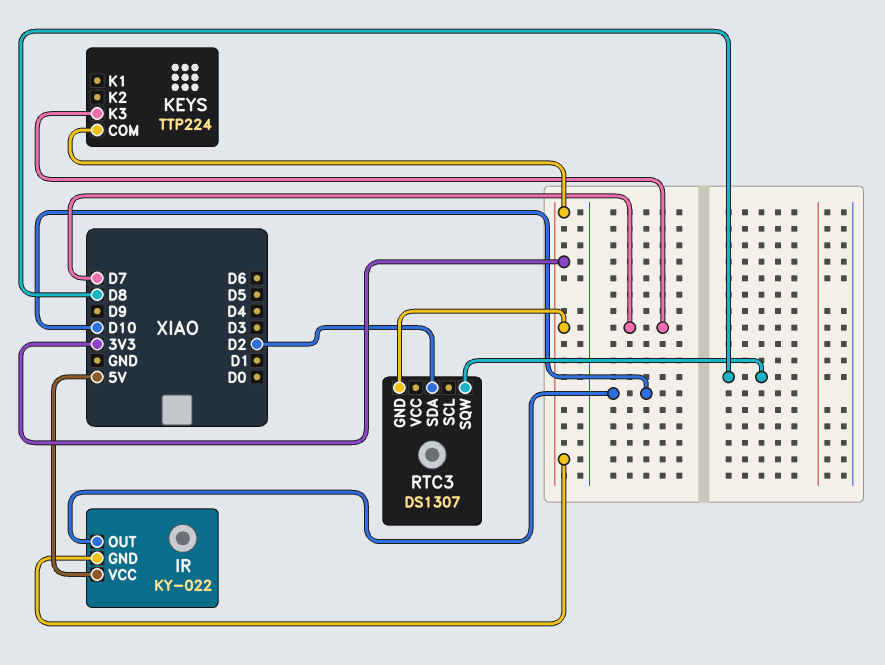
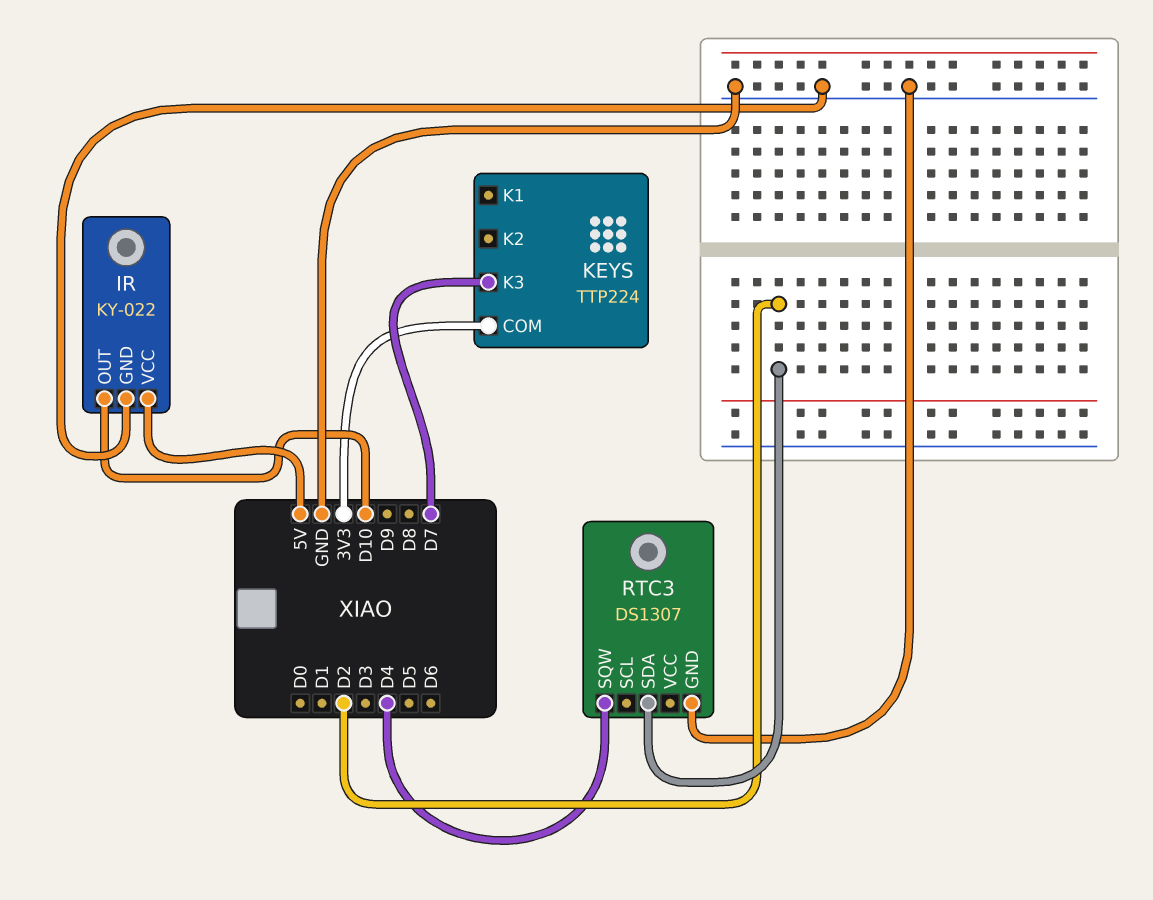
IR pin GND: 3V3 -> GND
RTC3 pin GND: 3V3 -> GND
RTC3 pin SQW: D8 -> D4

